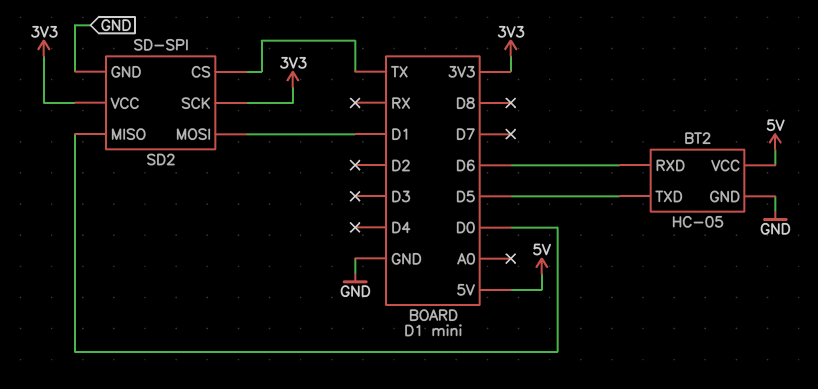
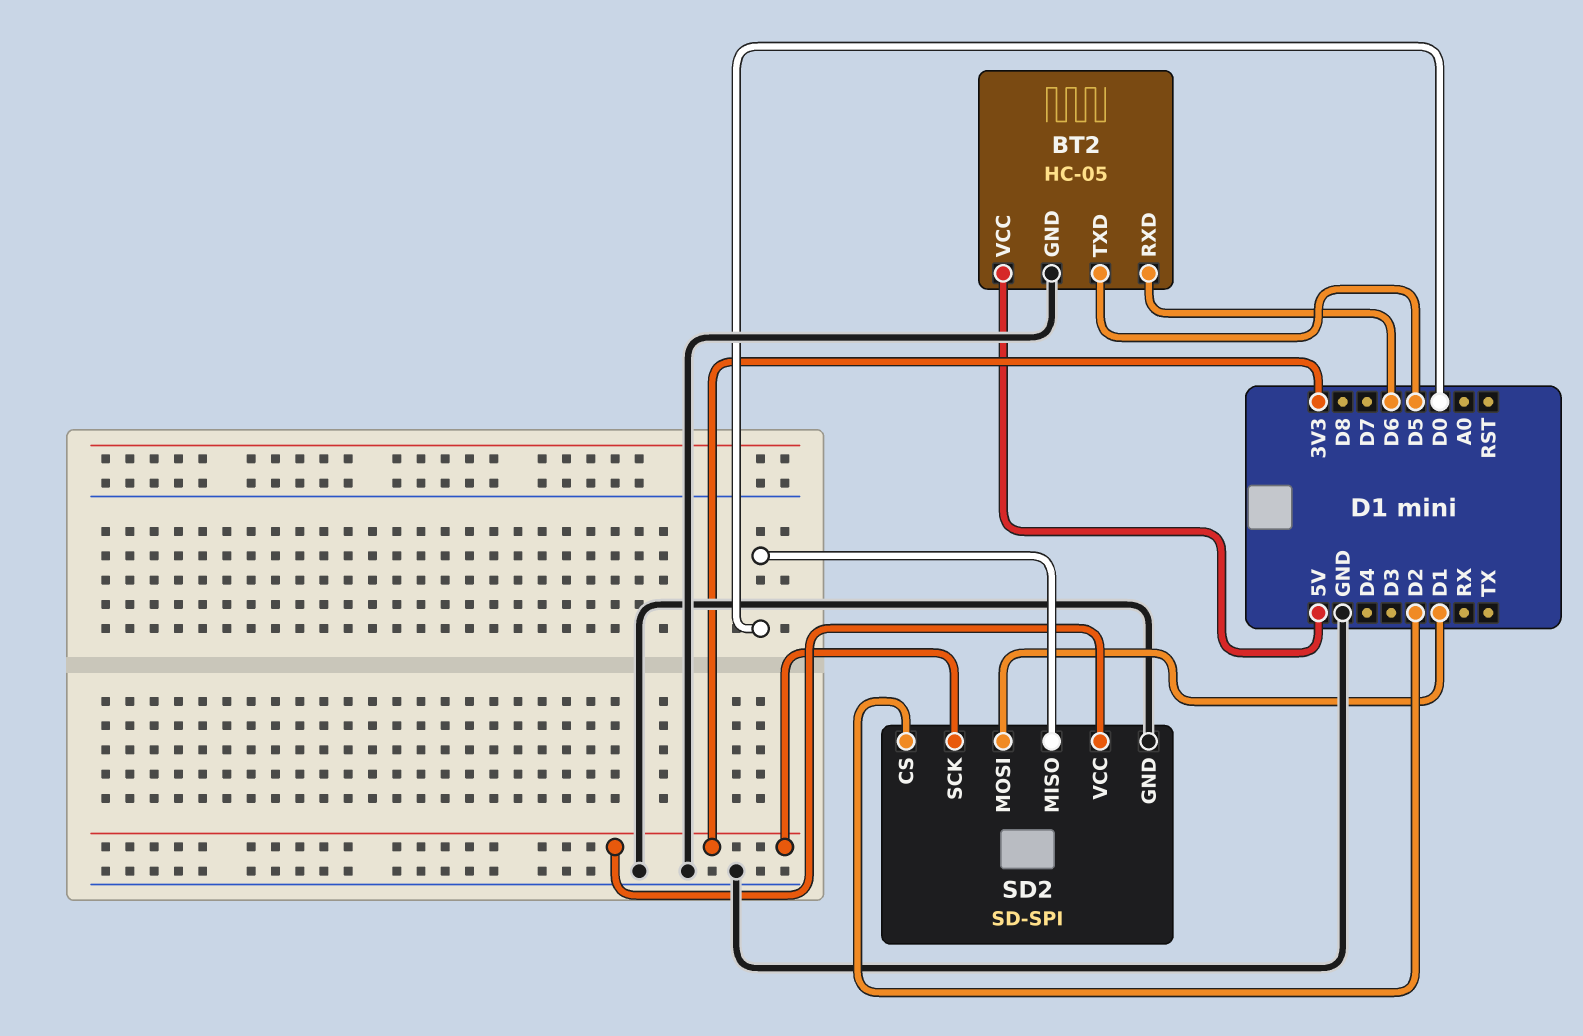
SD2 pin CS: TX -> D2

